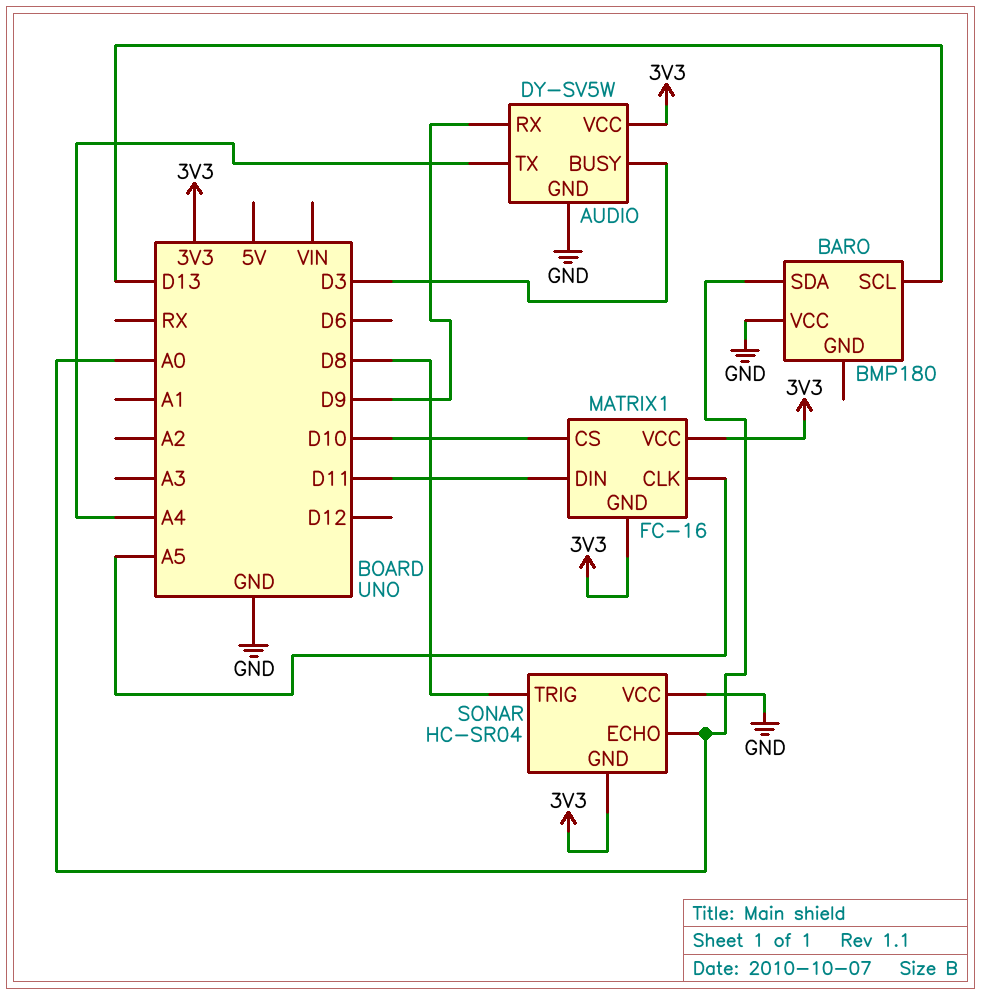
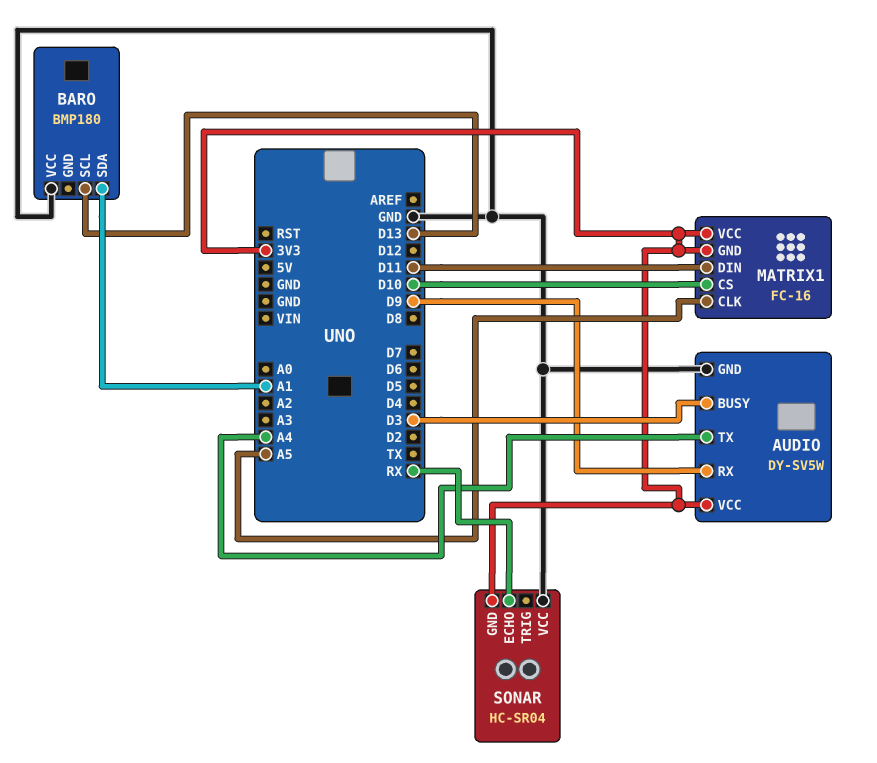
BARO pin SDA: A0 -> A1
SONAR pin ECHO: A0 -> RX
SONAR pin TRIG: D8 -> none

